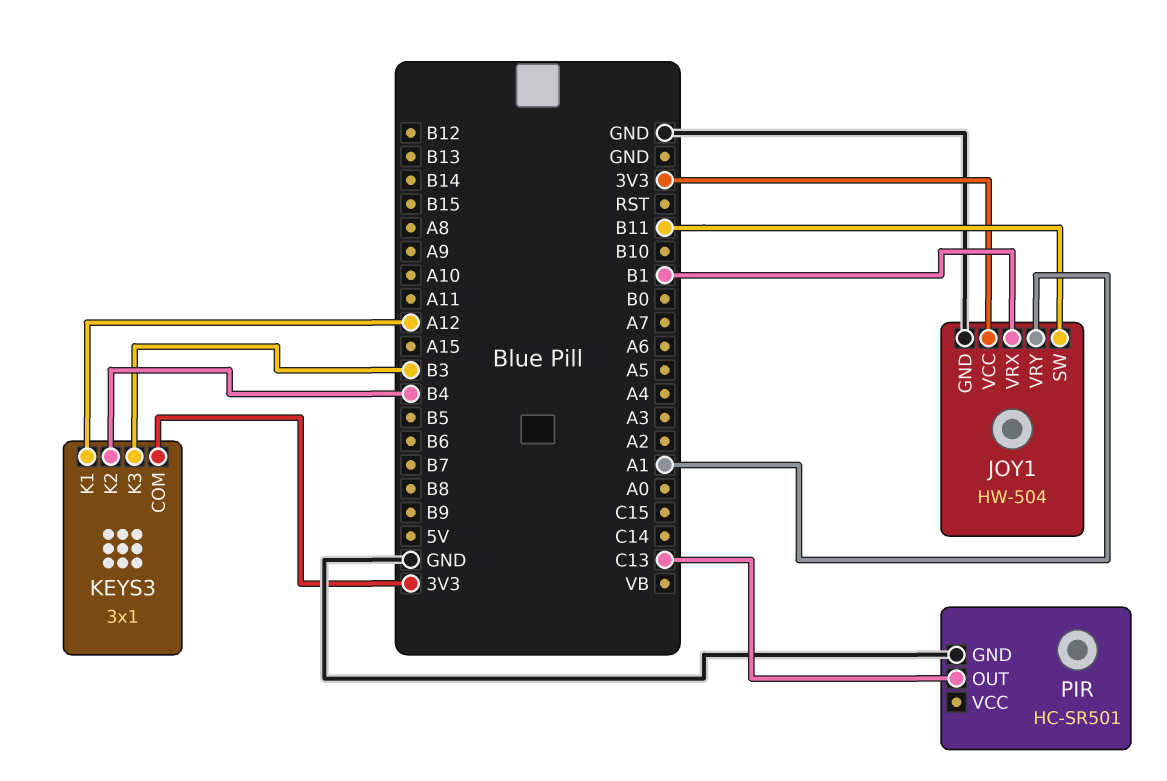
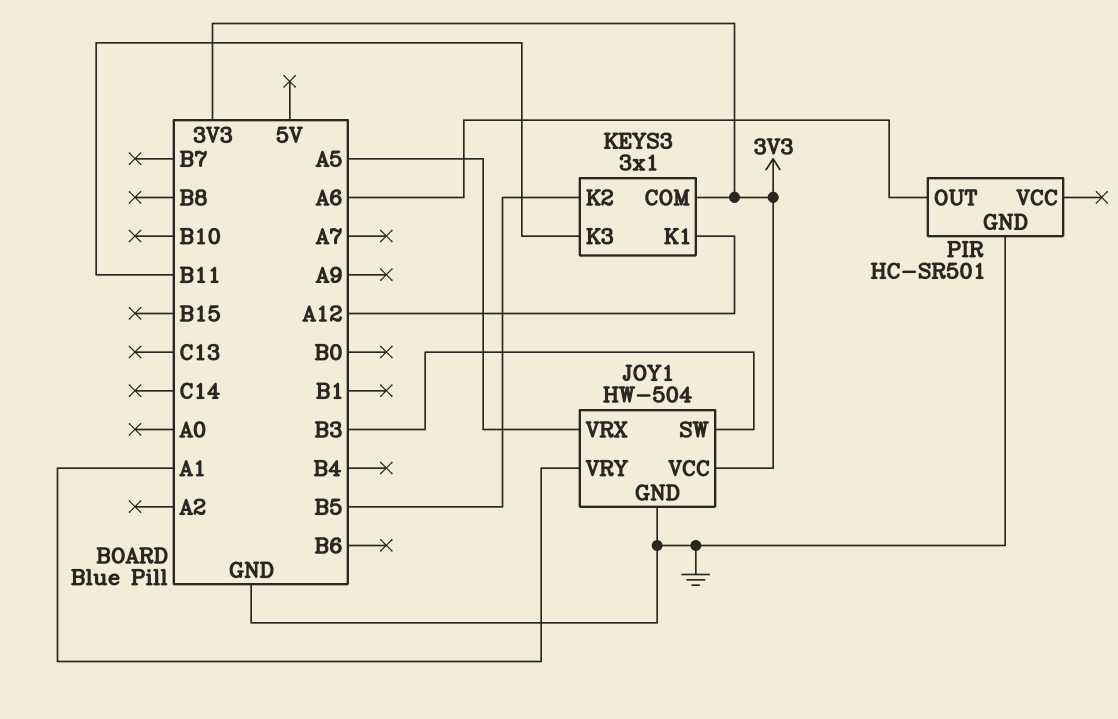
JOY1 pin SW: B11 -> B3
JOY1 pin VRX: B1 -> A5
KEYS3 pin K2: B4 -> B5
KEYS3 pin K3: B3 -> B11
PIR pin OUT: C13 -> A6

